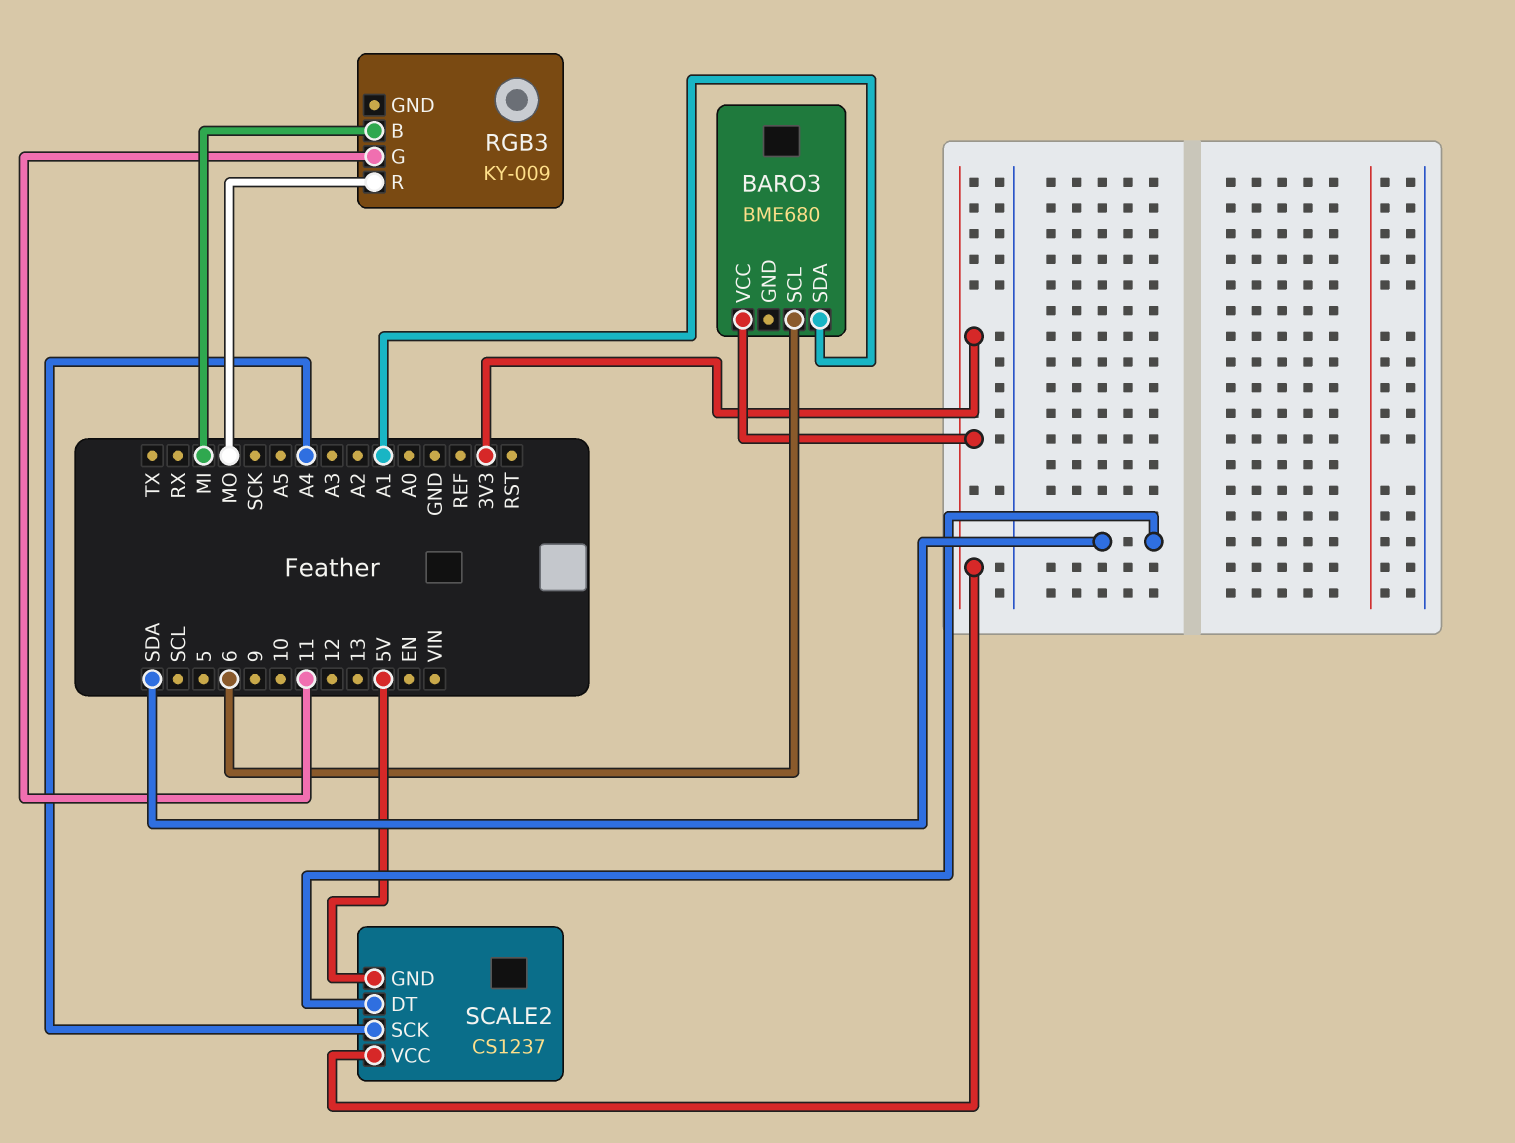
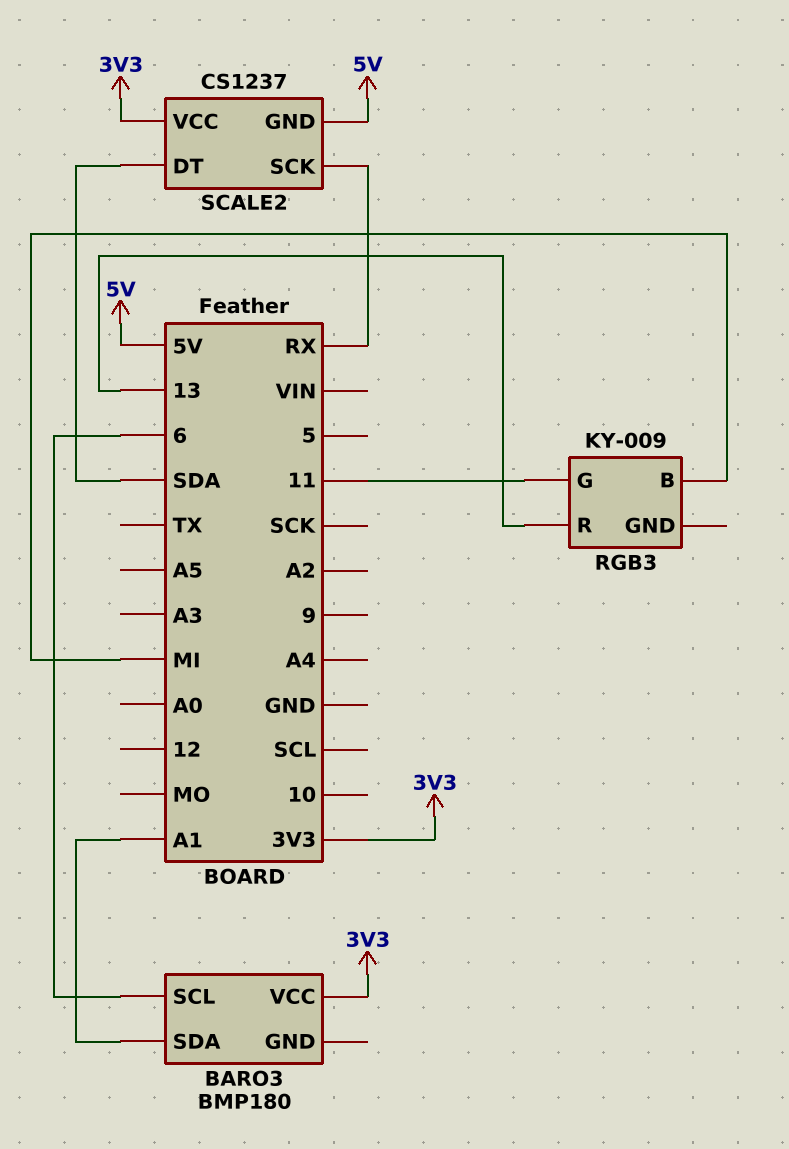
BARO3: BME680 -> BMP180
RGB3 pin R: MO -> 13
SCALE2 pin SCK: A4 -> RX

